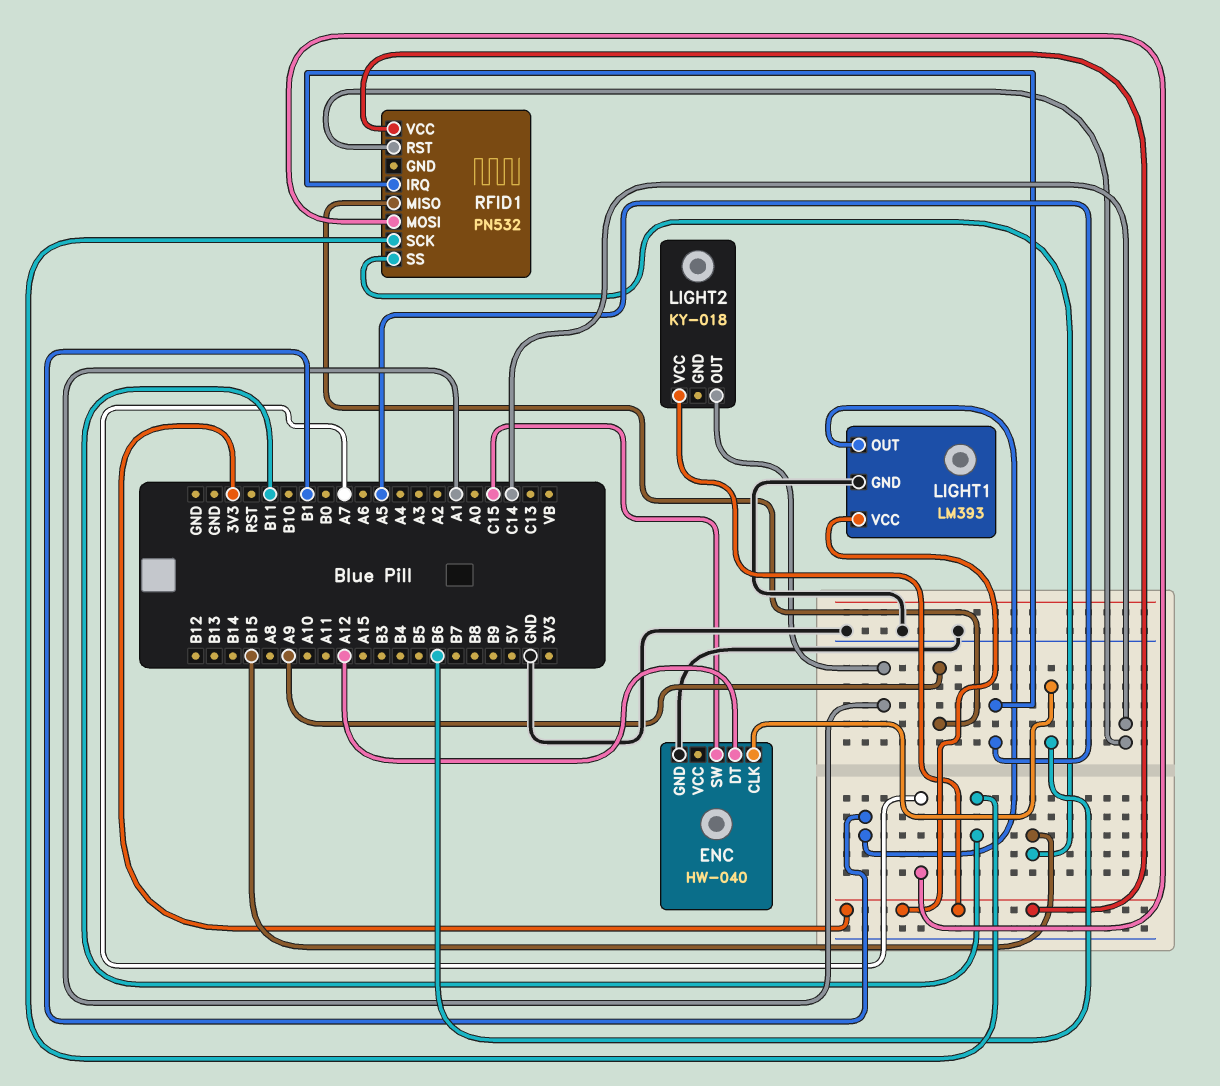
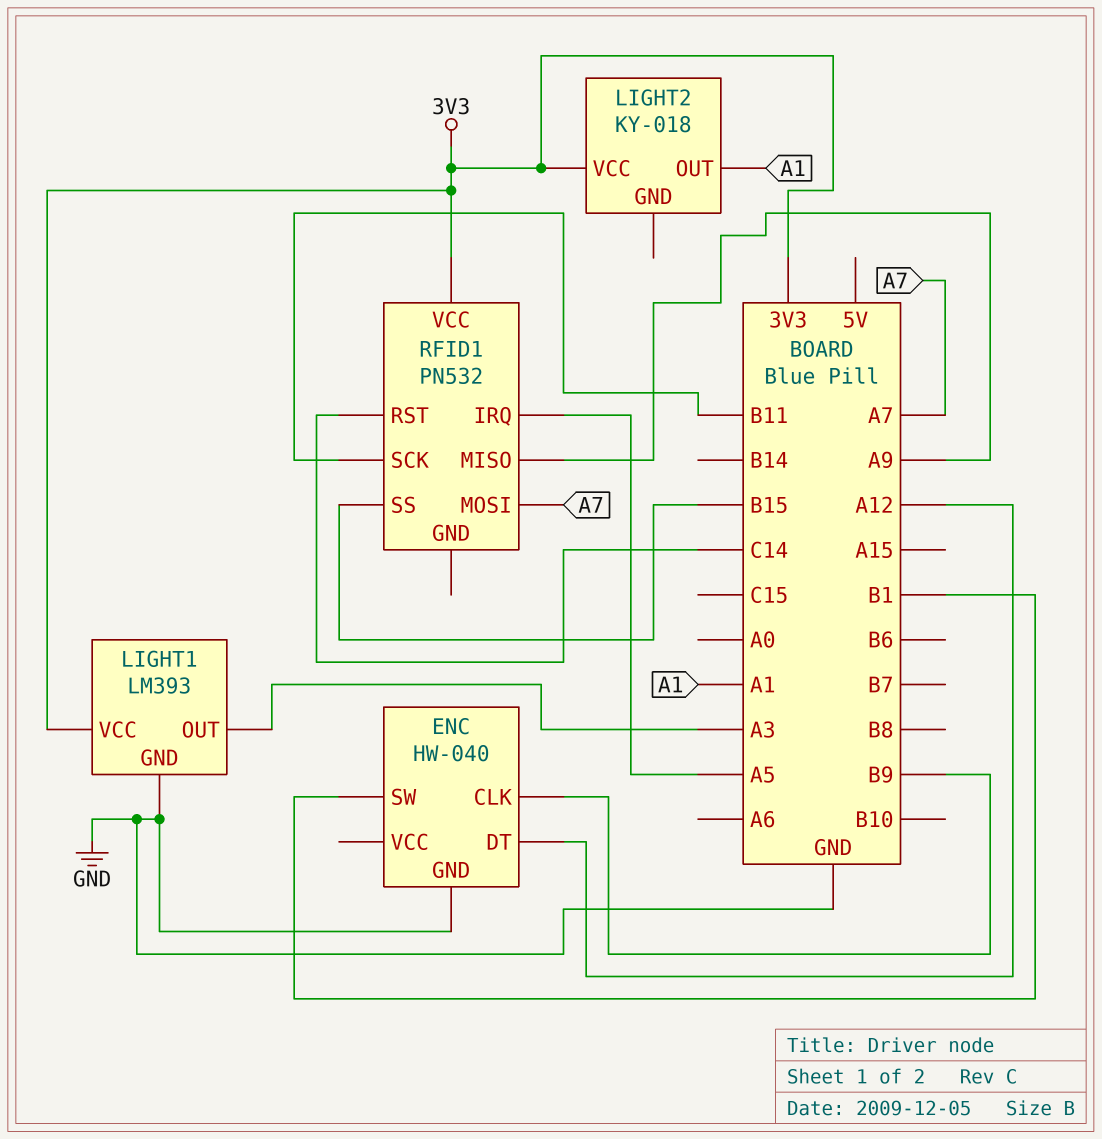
ENC pin CLK: B6 -> B9
ENC pin SW: C15 -> B1
LIGHT1 pin OUT: B1 -> A3

